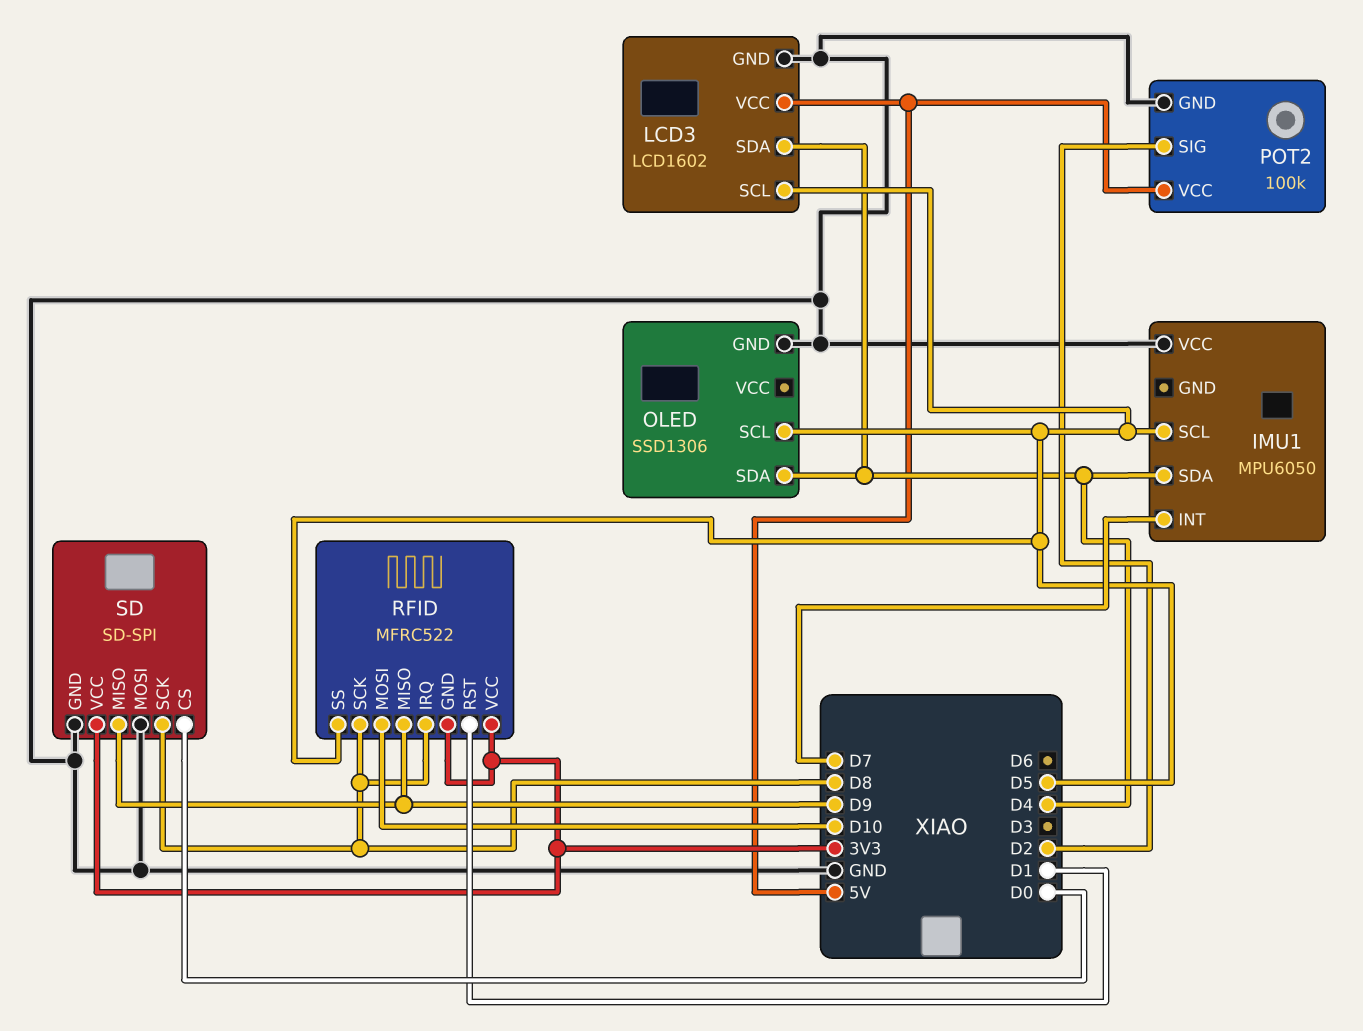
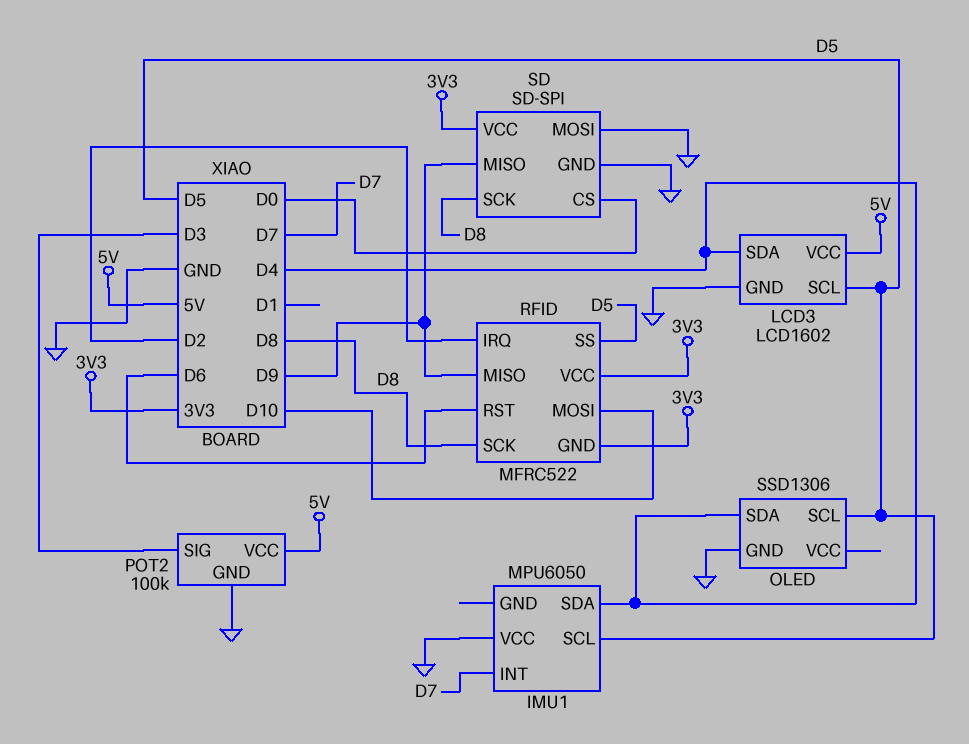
POT2 pin SIG: D2 -> D3
RFID pin IRQ: D8 -> D2
RFID pin RST: D1 -> D6

